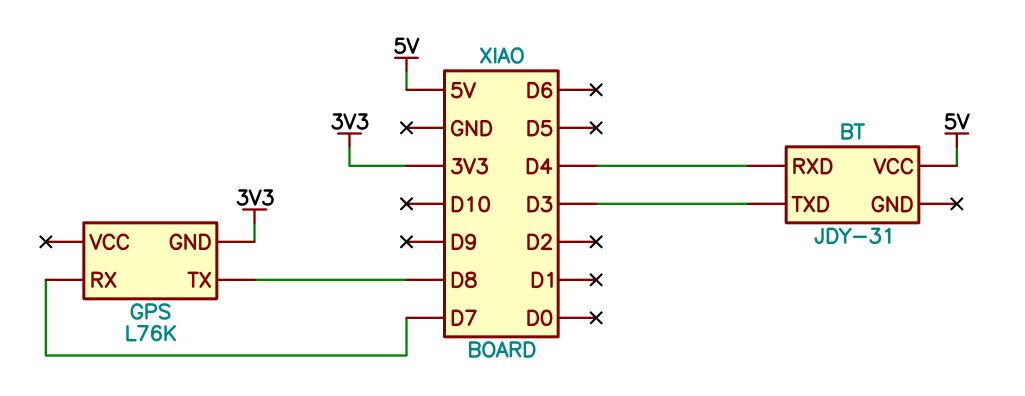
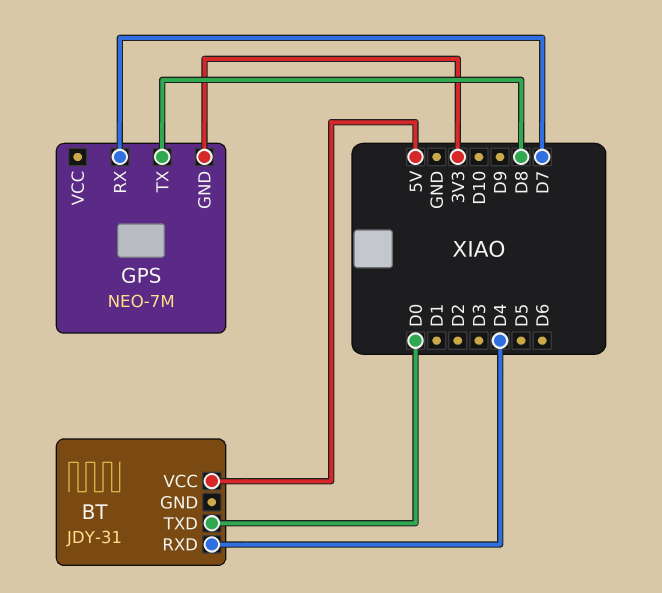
BT pin TXD: D3 -> D0
GPS: L76K -> NEO-7M

